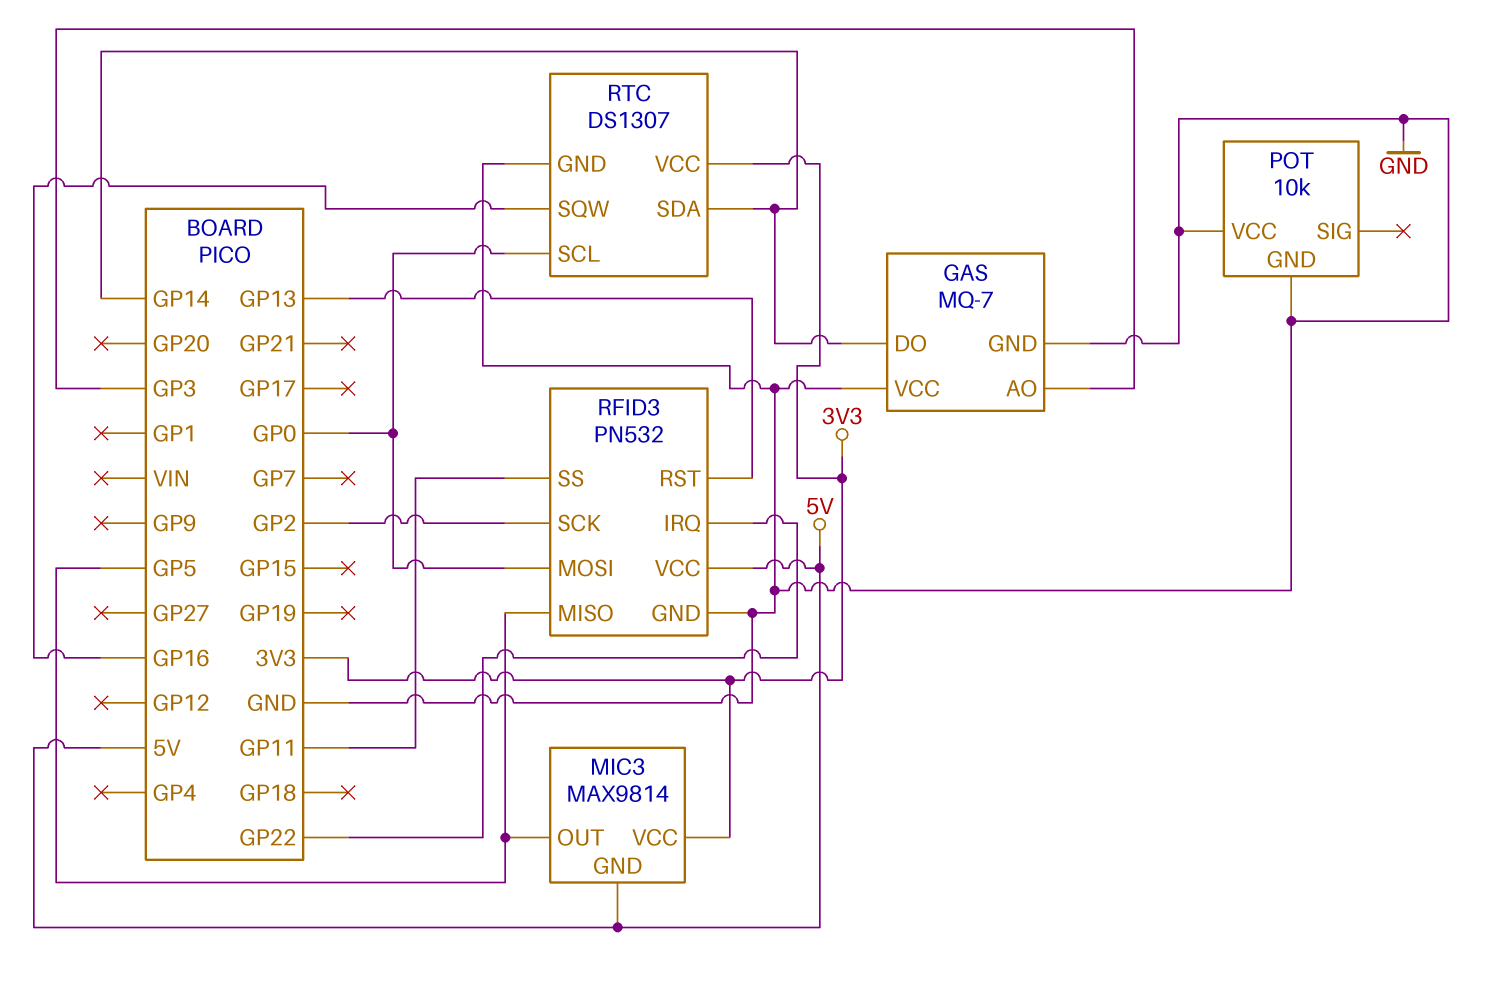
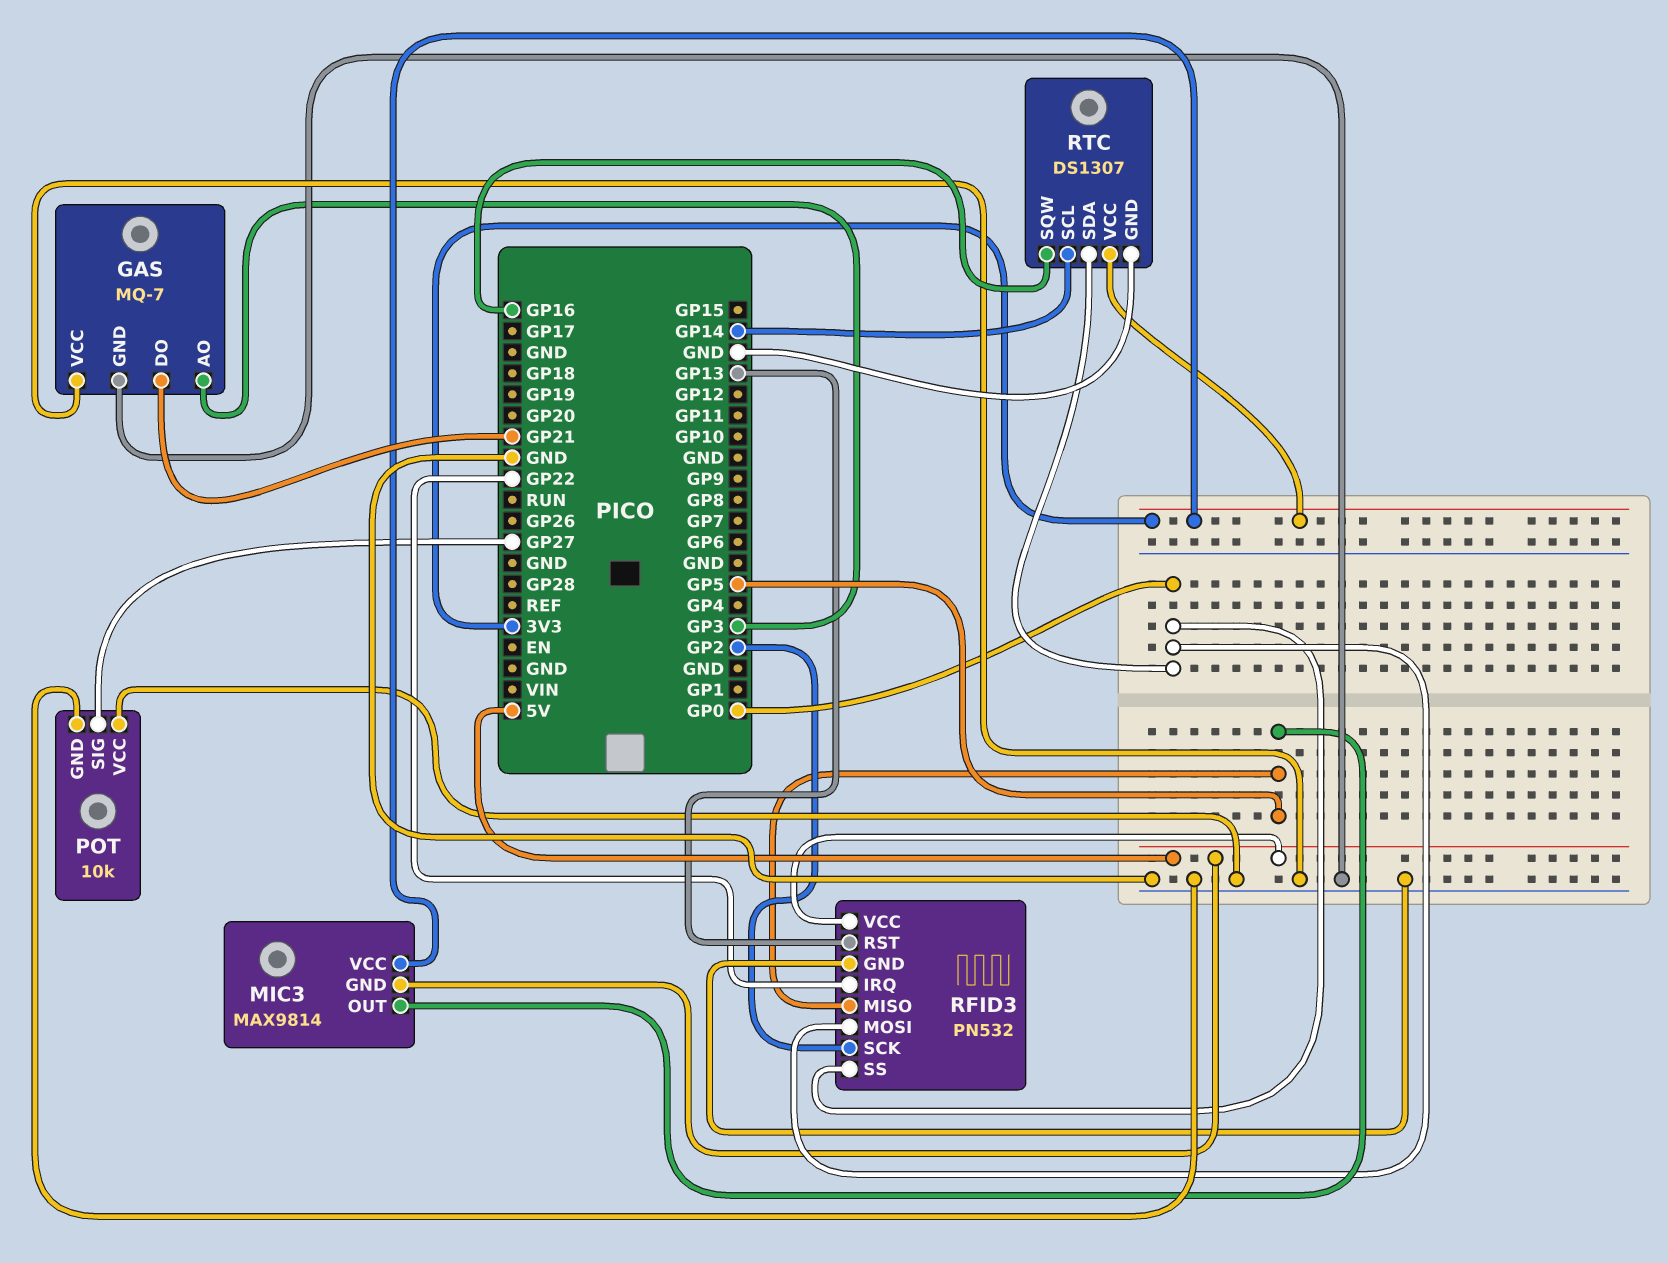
GAS pin DO: GP14 -> GP21
POT pin SIG: none -> GP27
RFID3 pin SS: GP11 -> GP0
RTC pin SCL: GP0 -> GP14
RTC pin SDA: GP14 -> GP0

